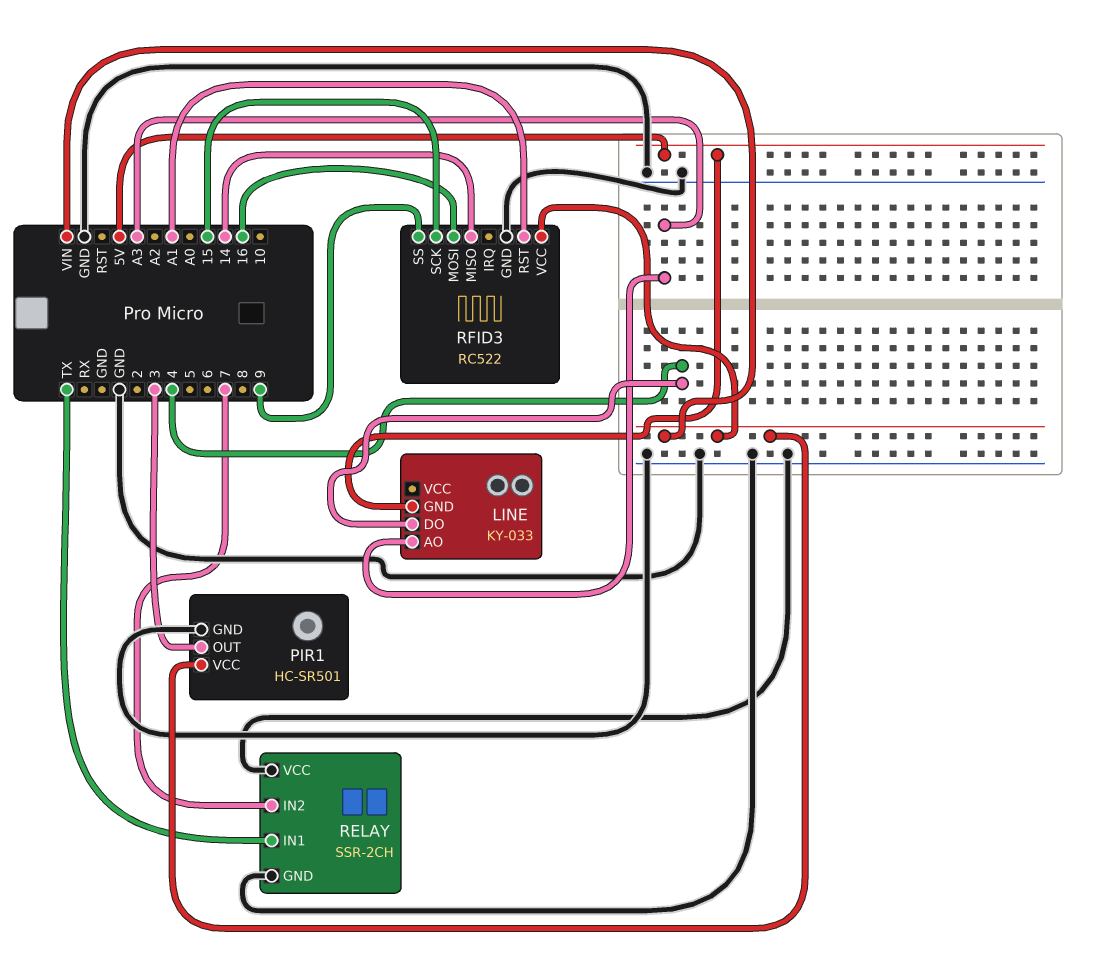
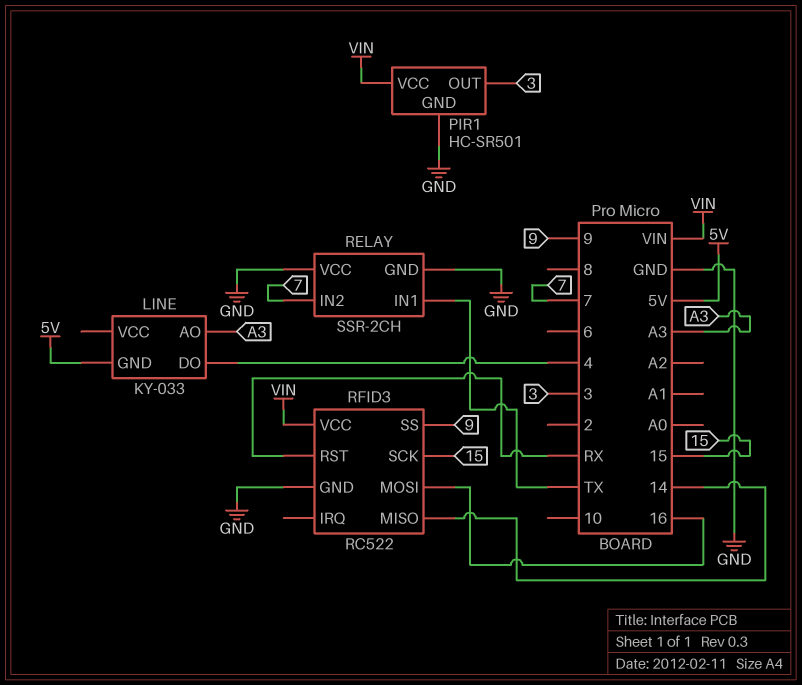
RFID3 pin RST: A1 -> RX

